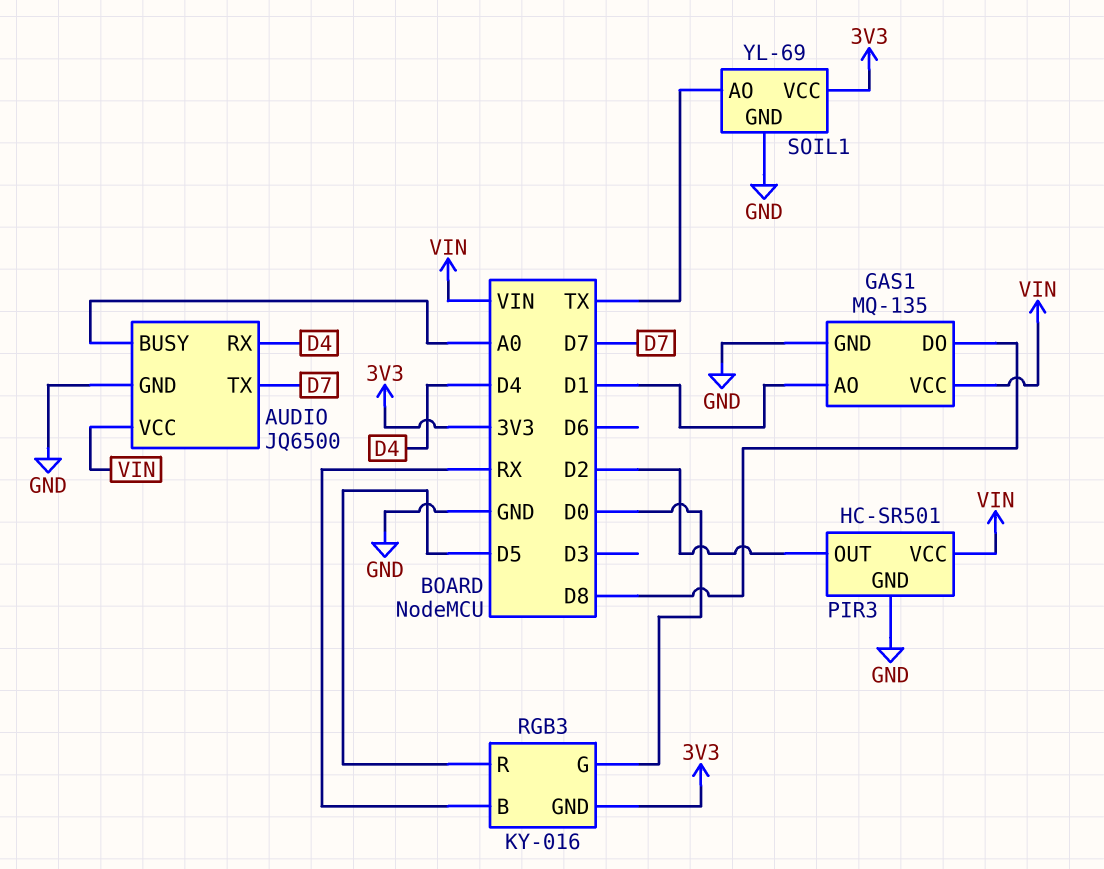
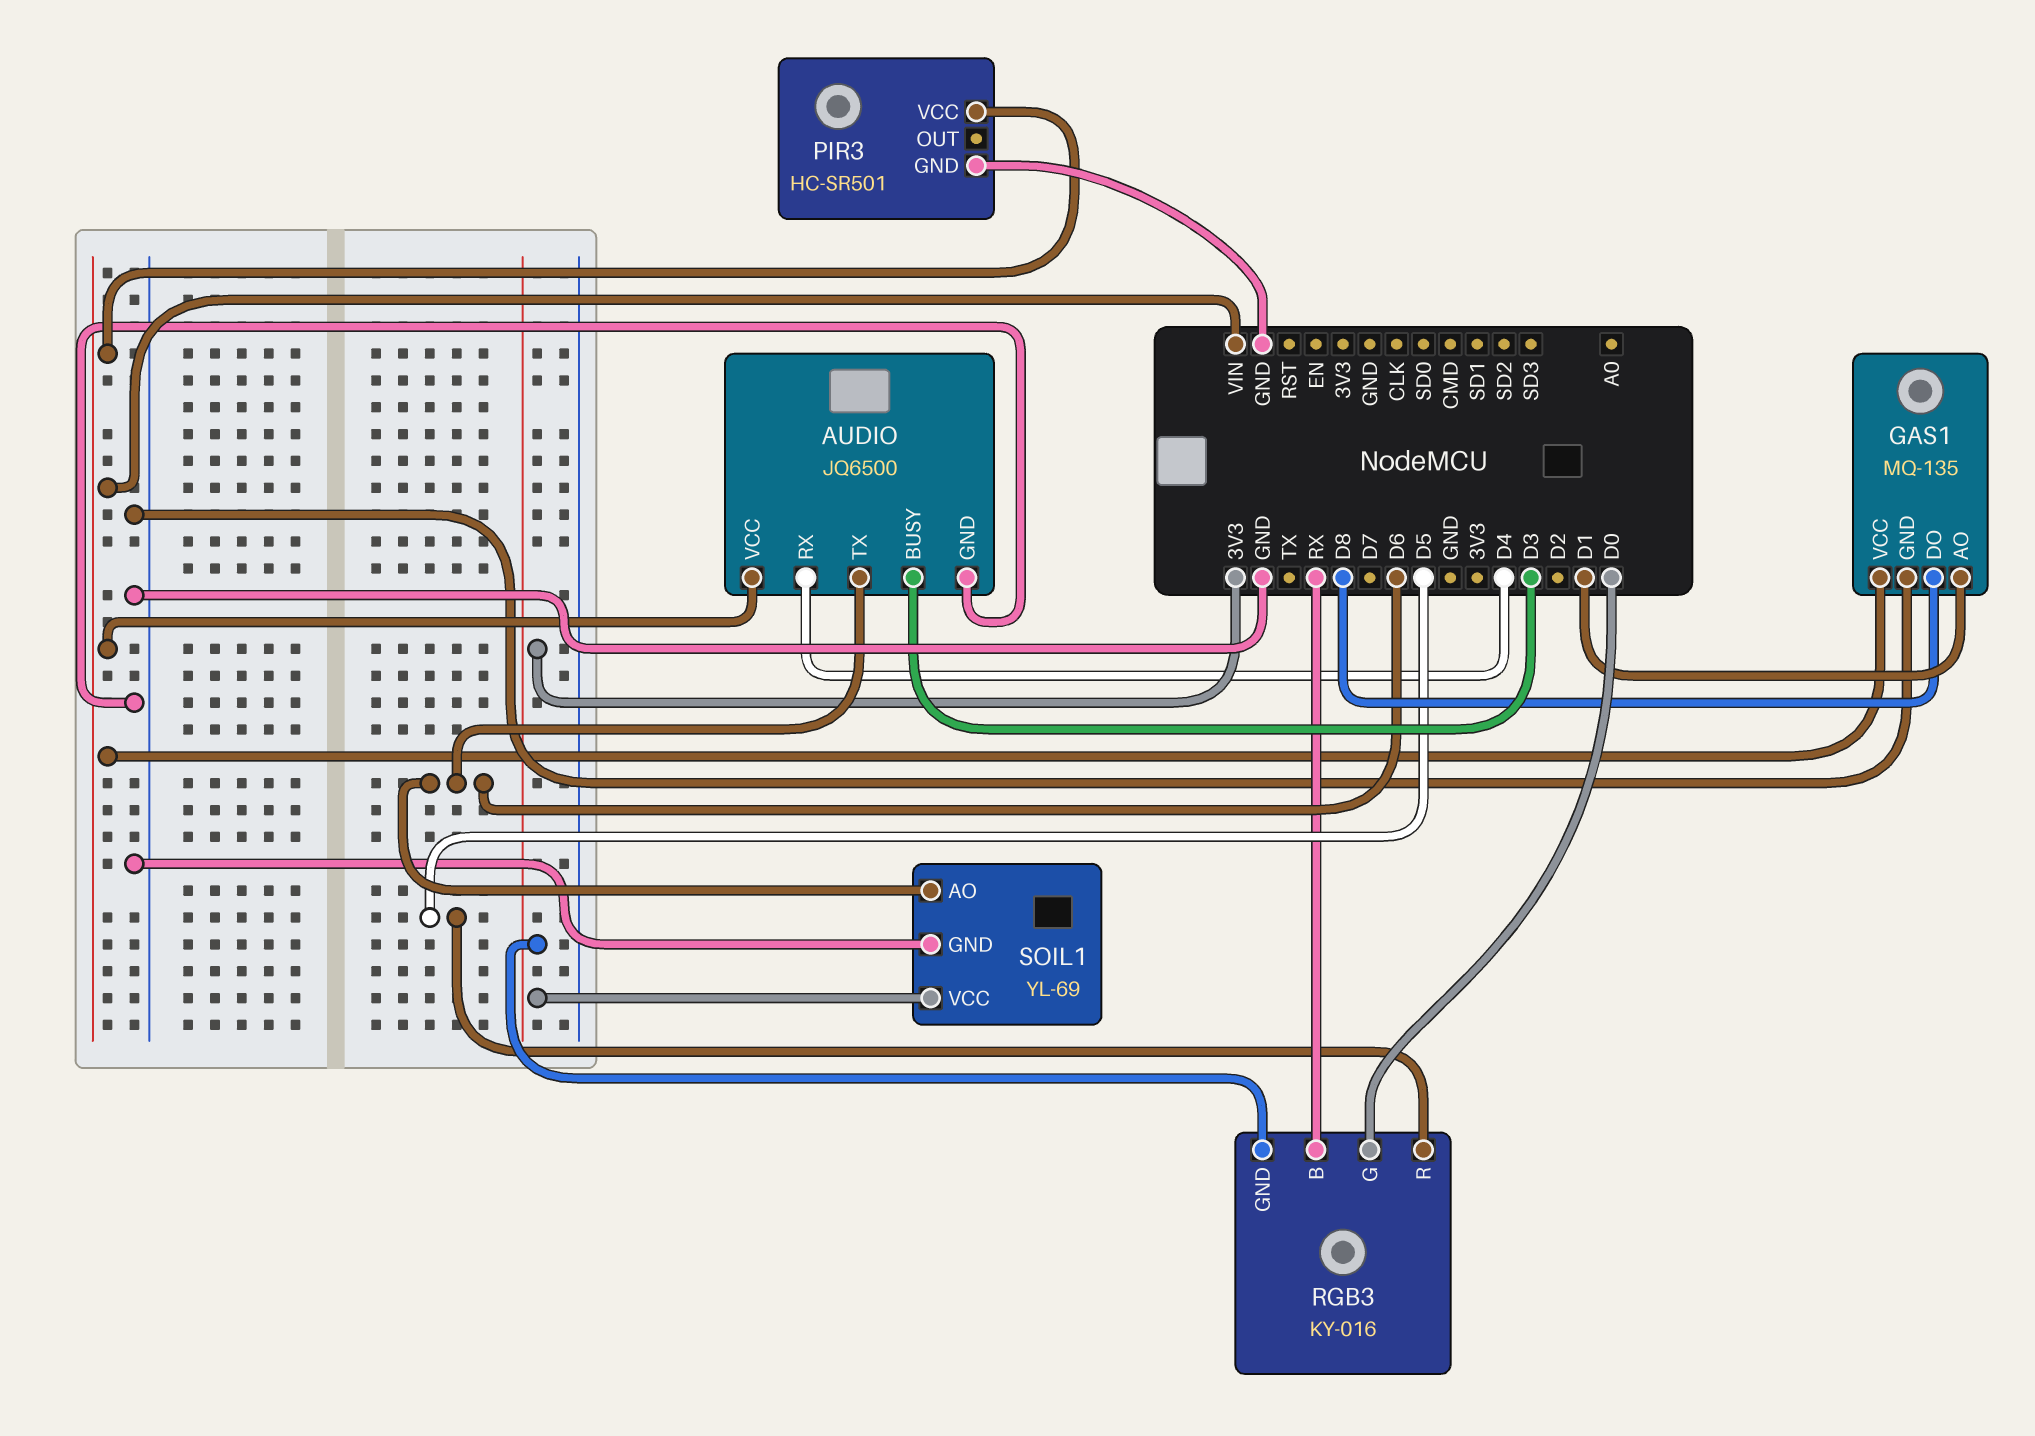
AUDIO pin BUSY: A0 -> D3
AUDIO pin TX: D7 -> D6
PIR3 pin OUT: D2 -> none
SOIL1 pin AO: TX -> D6

